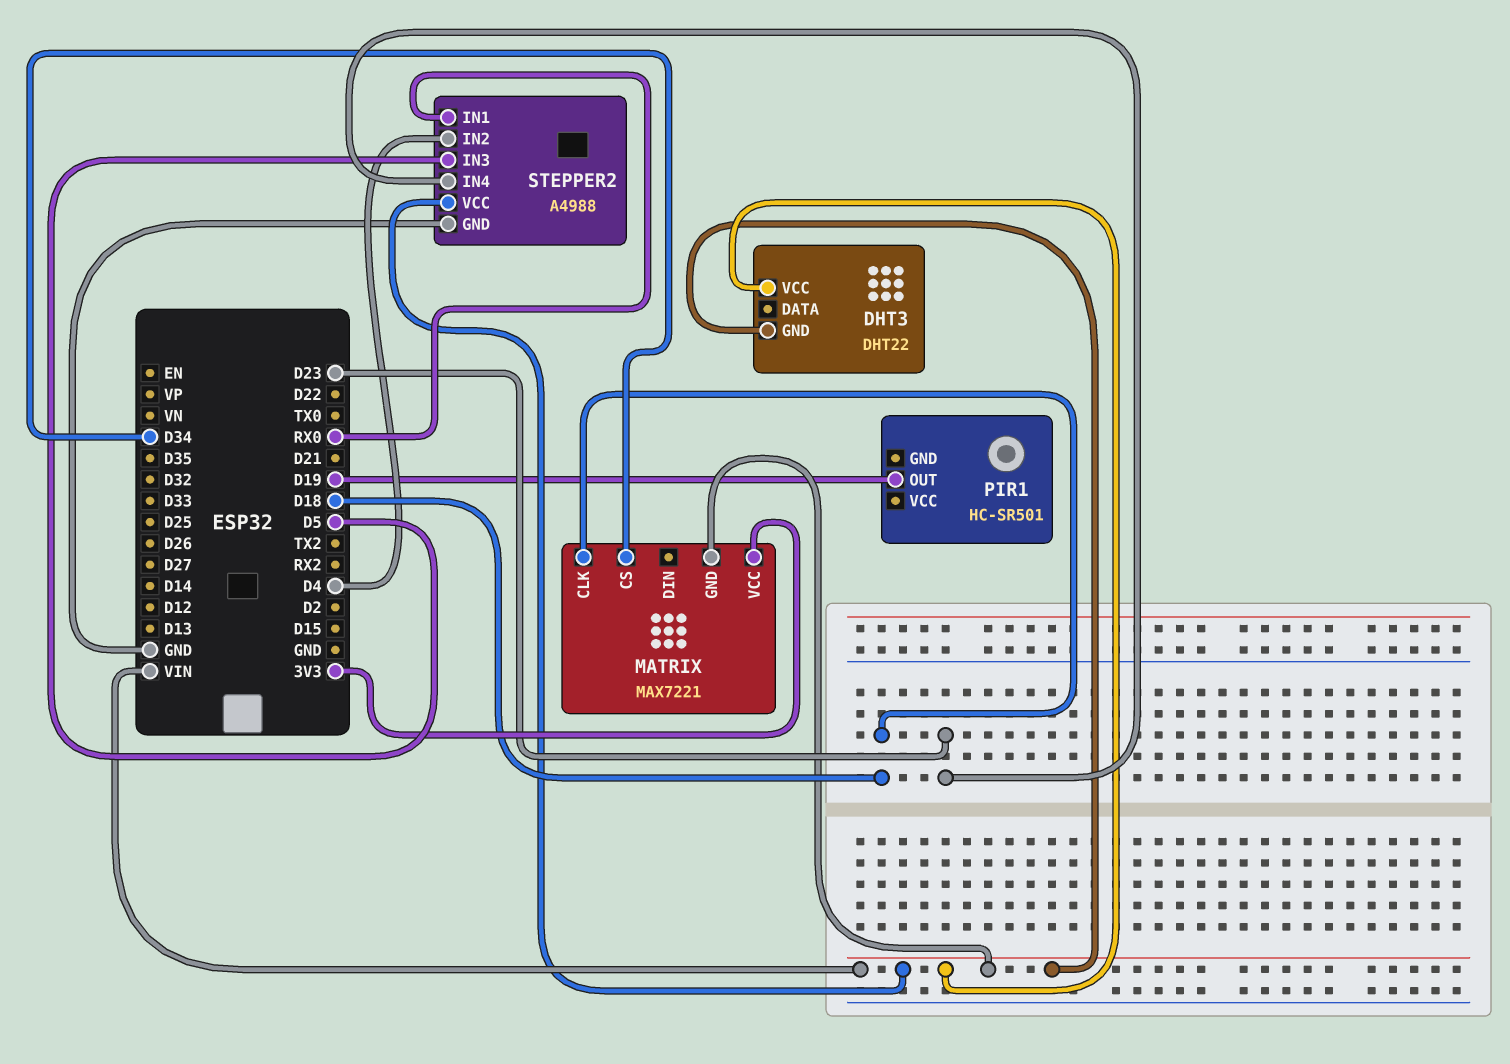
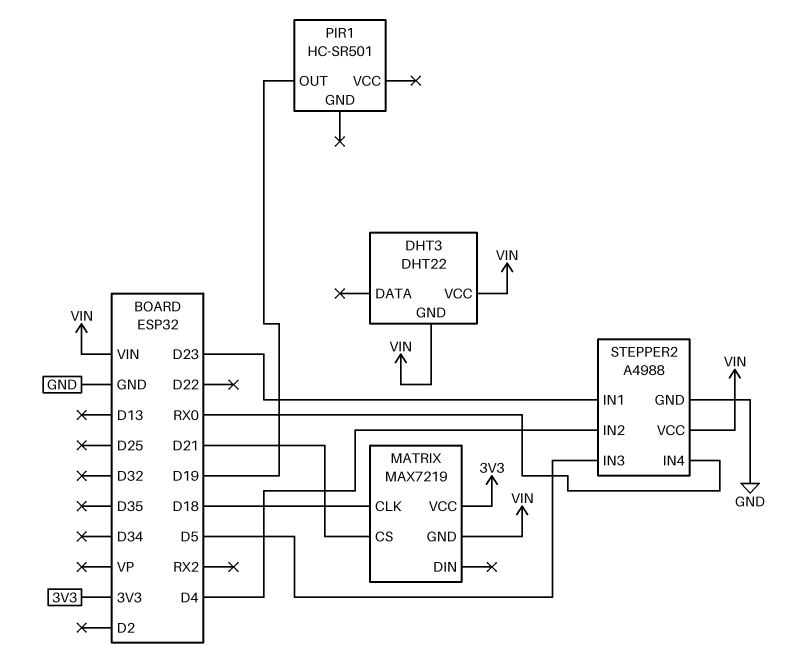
MATRIX: MAX7221 -> MAX7219
MATRIX pin CS: D34 -> D21
STEPPER2 pin IN1: RX0 -> D23
STEPPER2 pin IN4: D23 -> RX0

